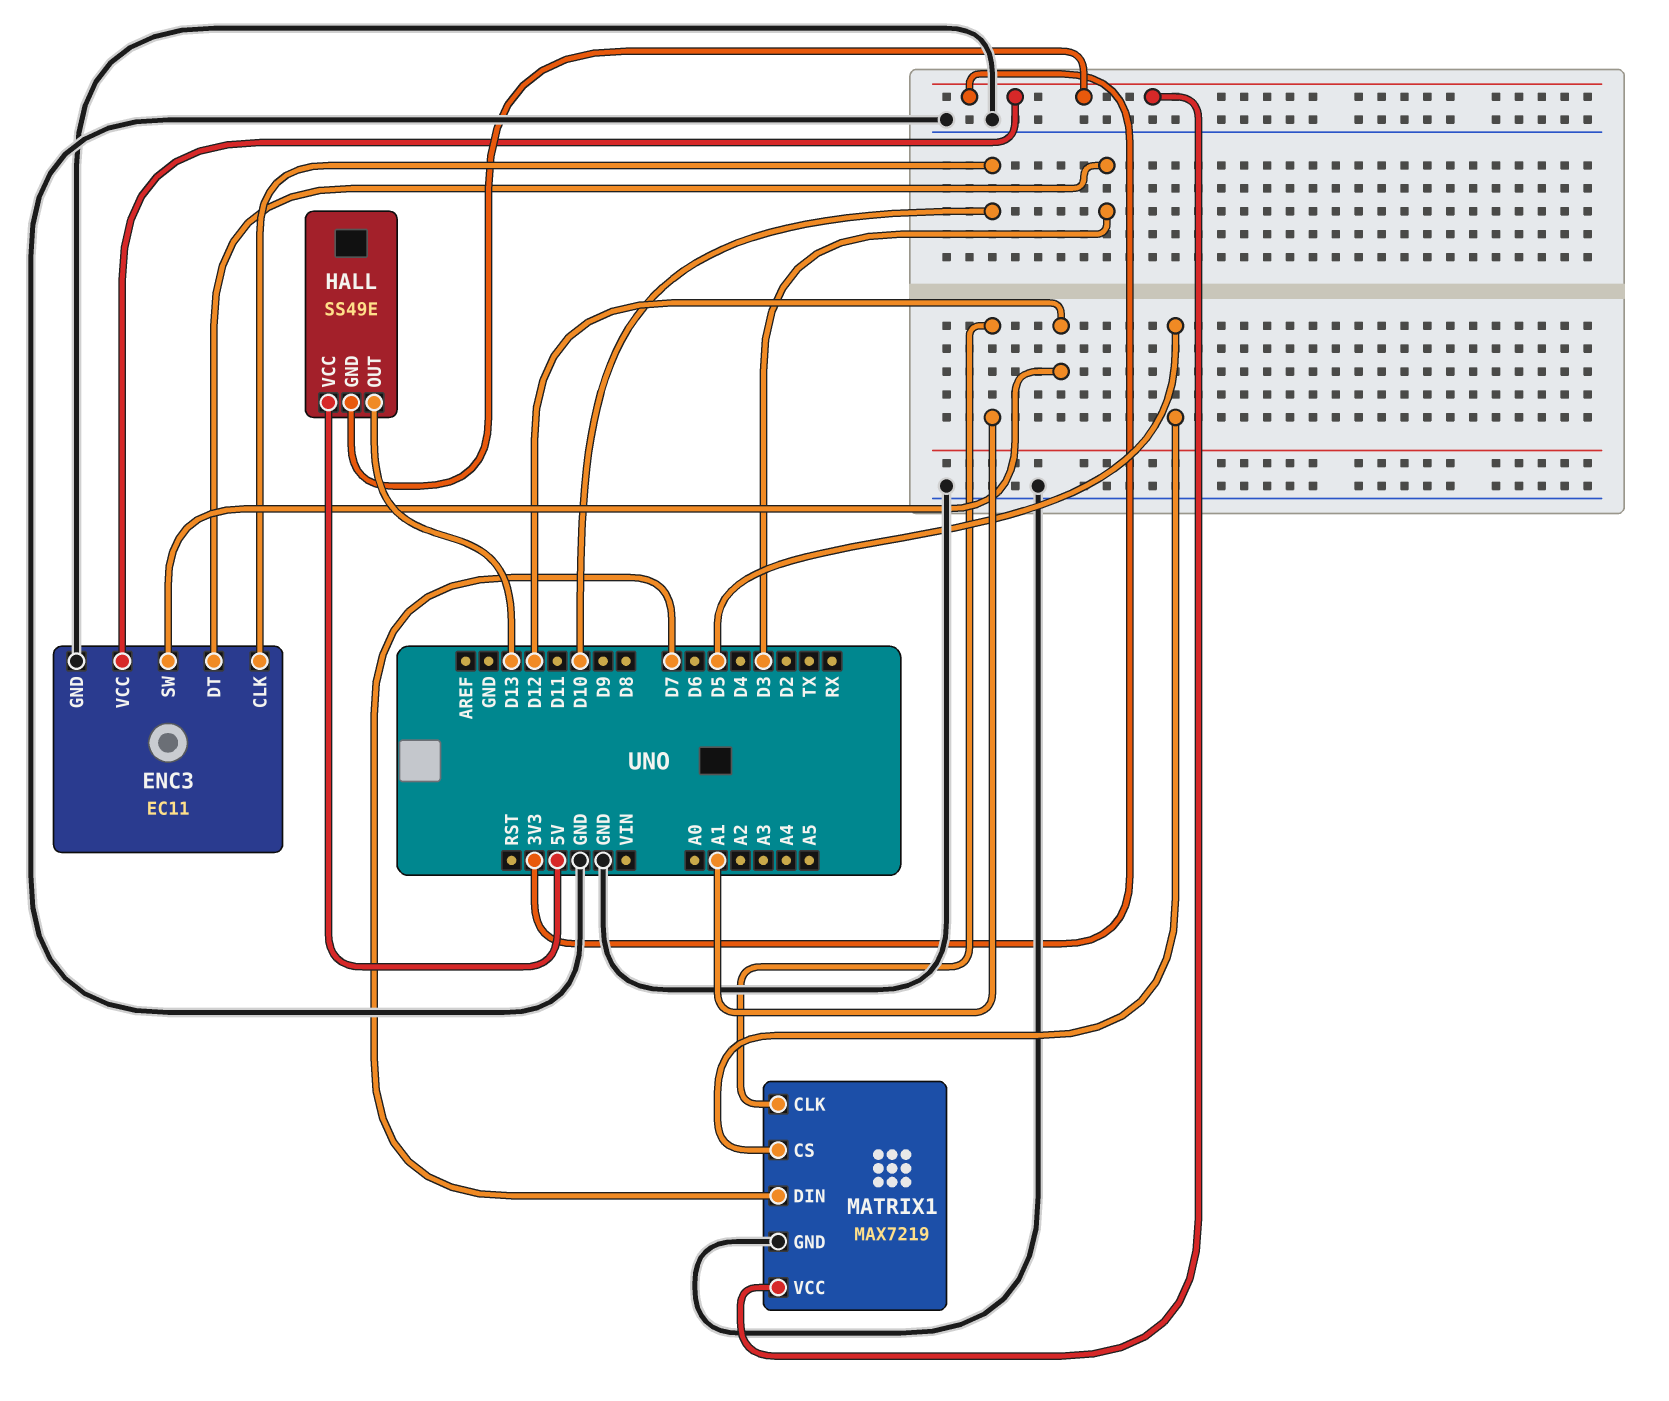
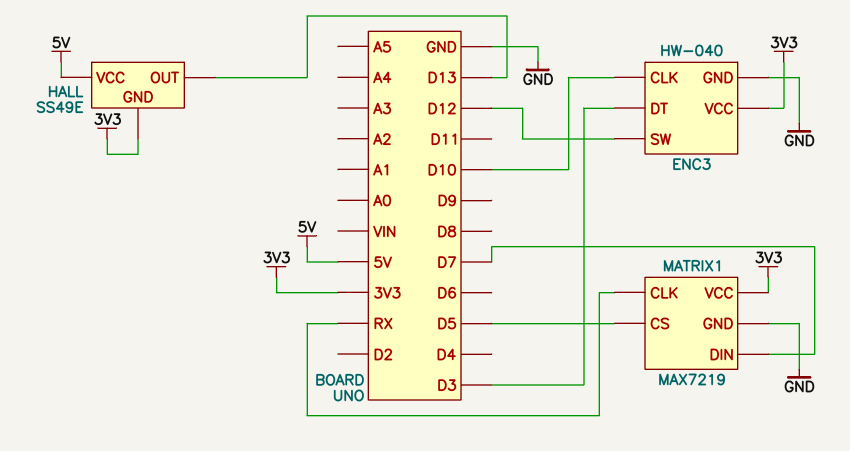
ENC3: EC11 -> HW-040
MATRIX1 pin CLK: A1 -> RX

